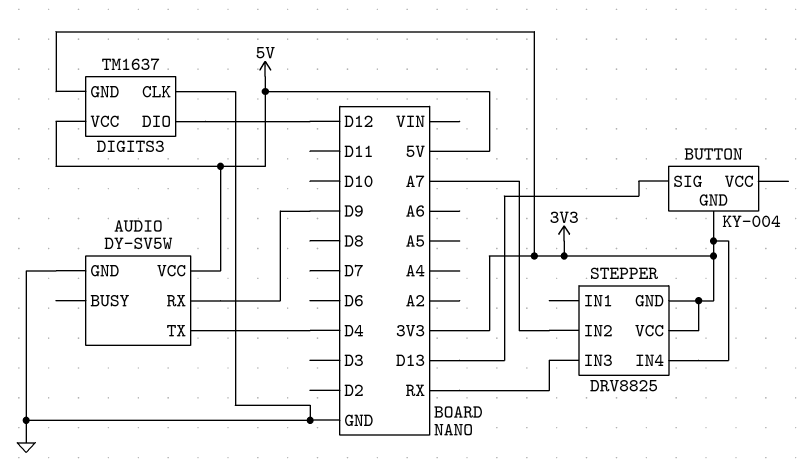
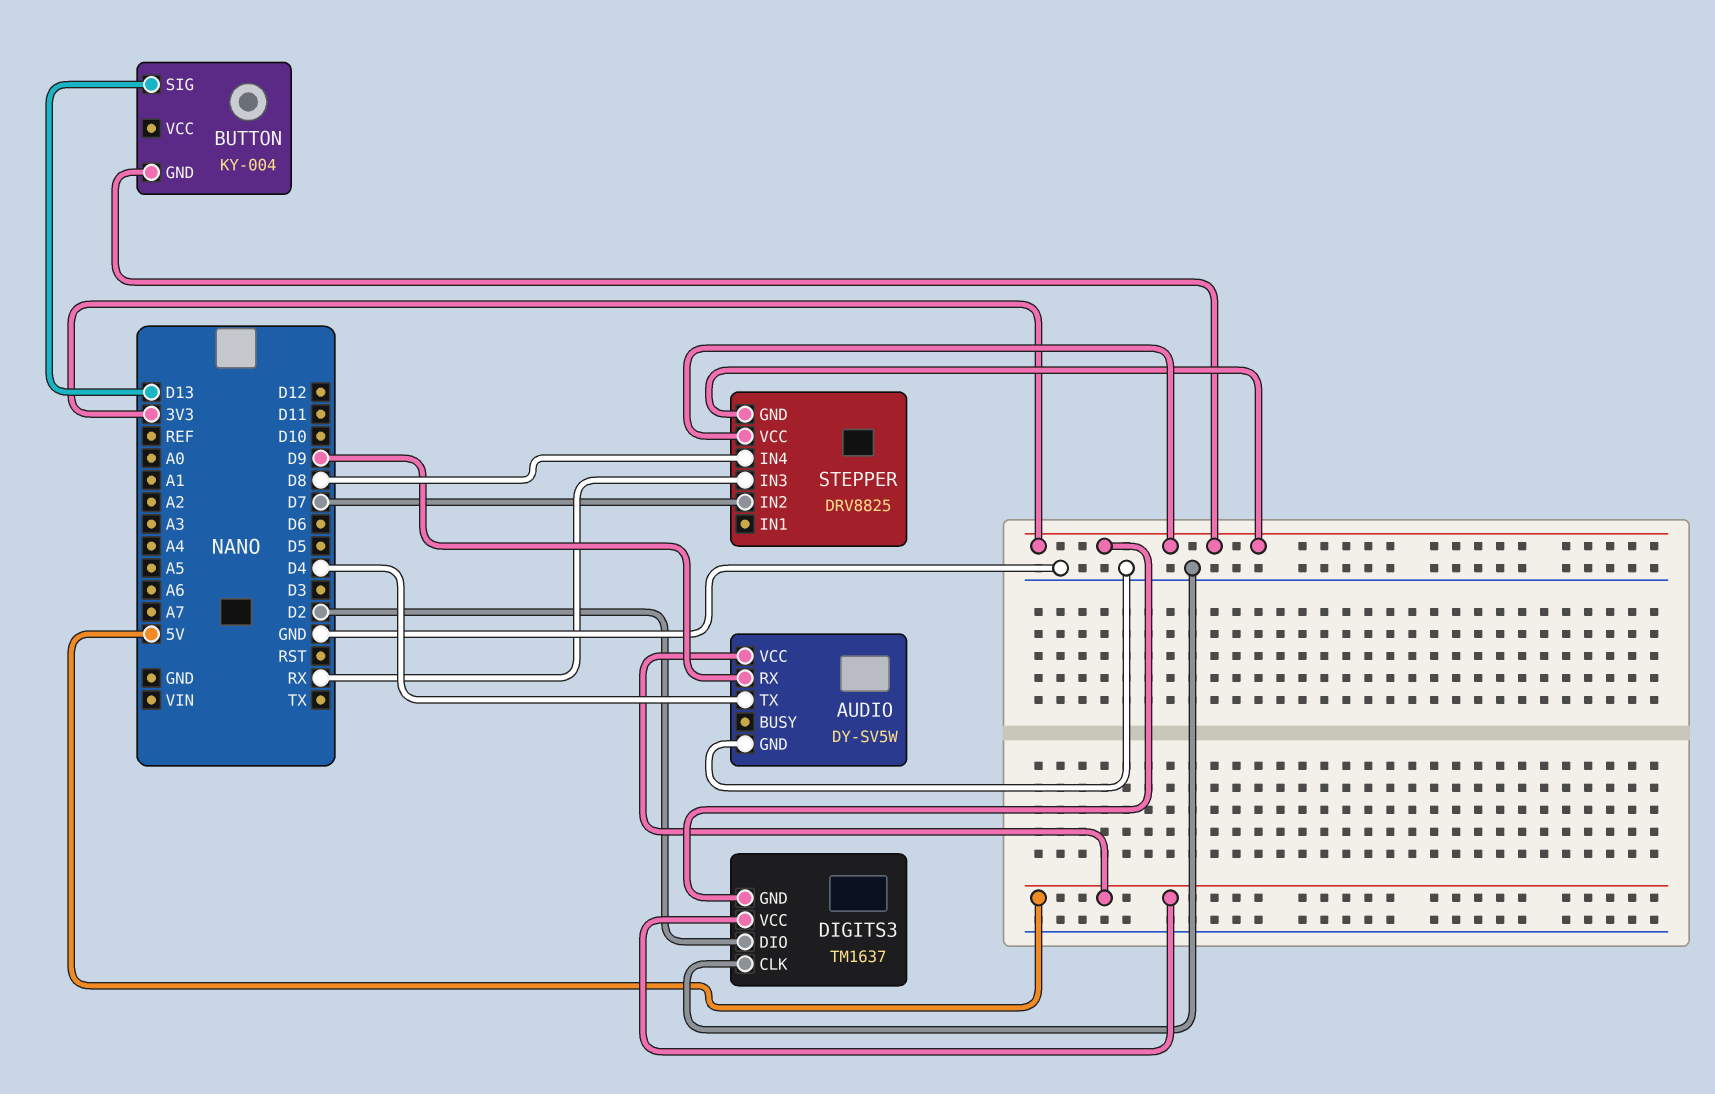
DIGITS3 pin DIO: D12 -> D2
STEPPER pin IN2: A7 -> D7
STEPPER pin IN4: 3V3 -> D8

